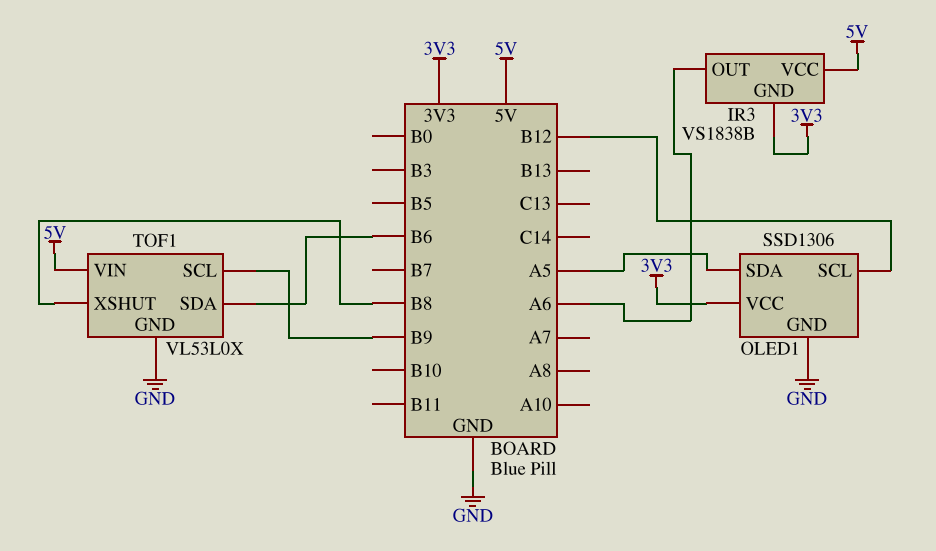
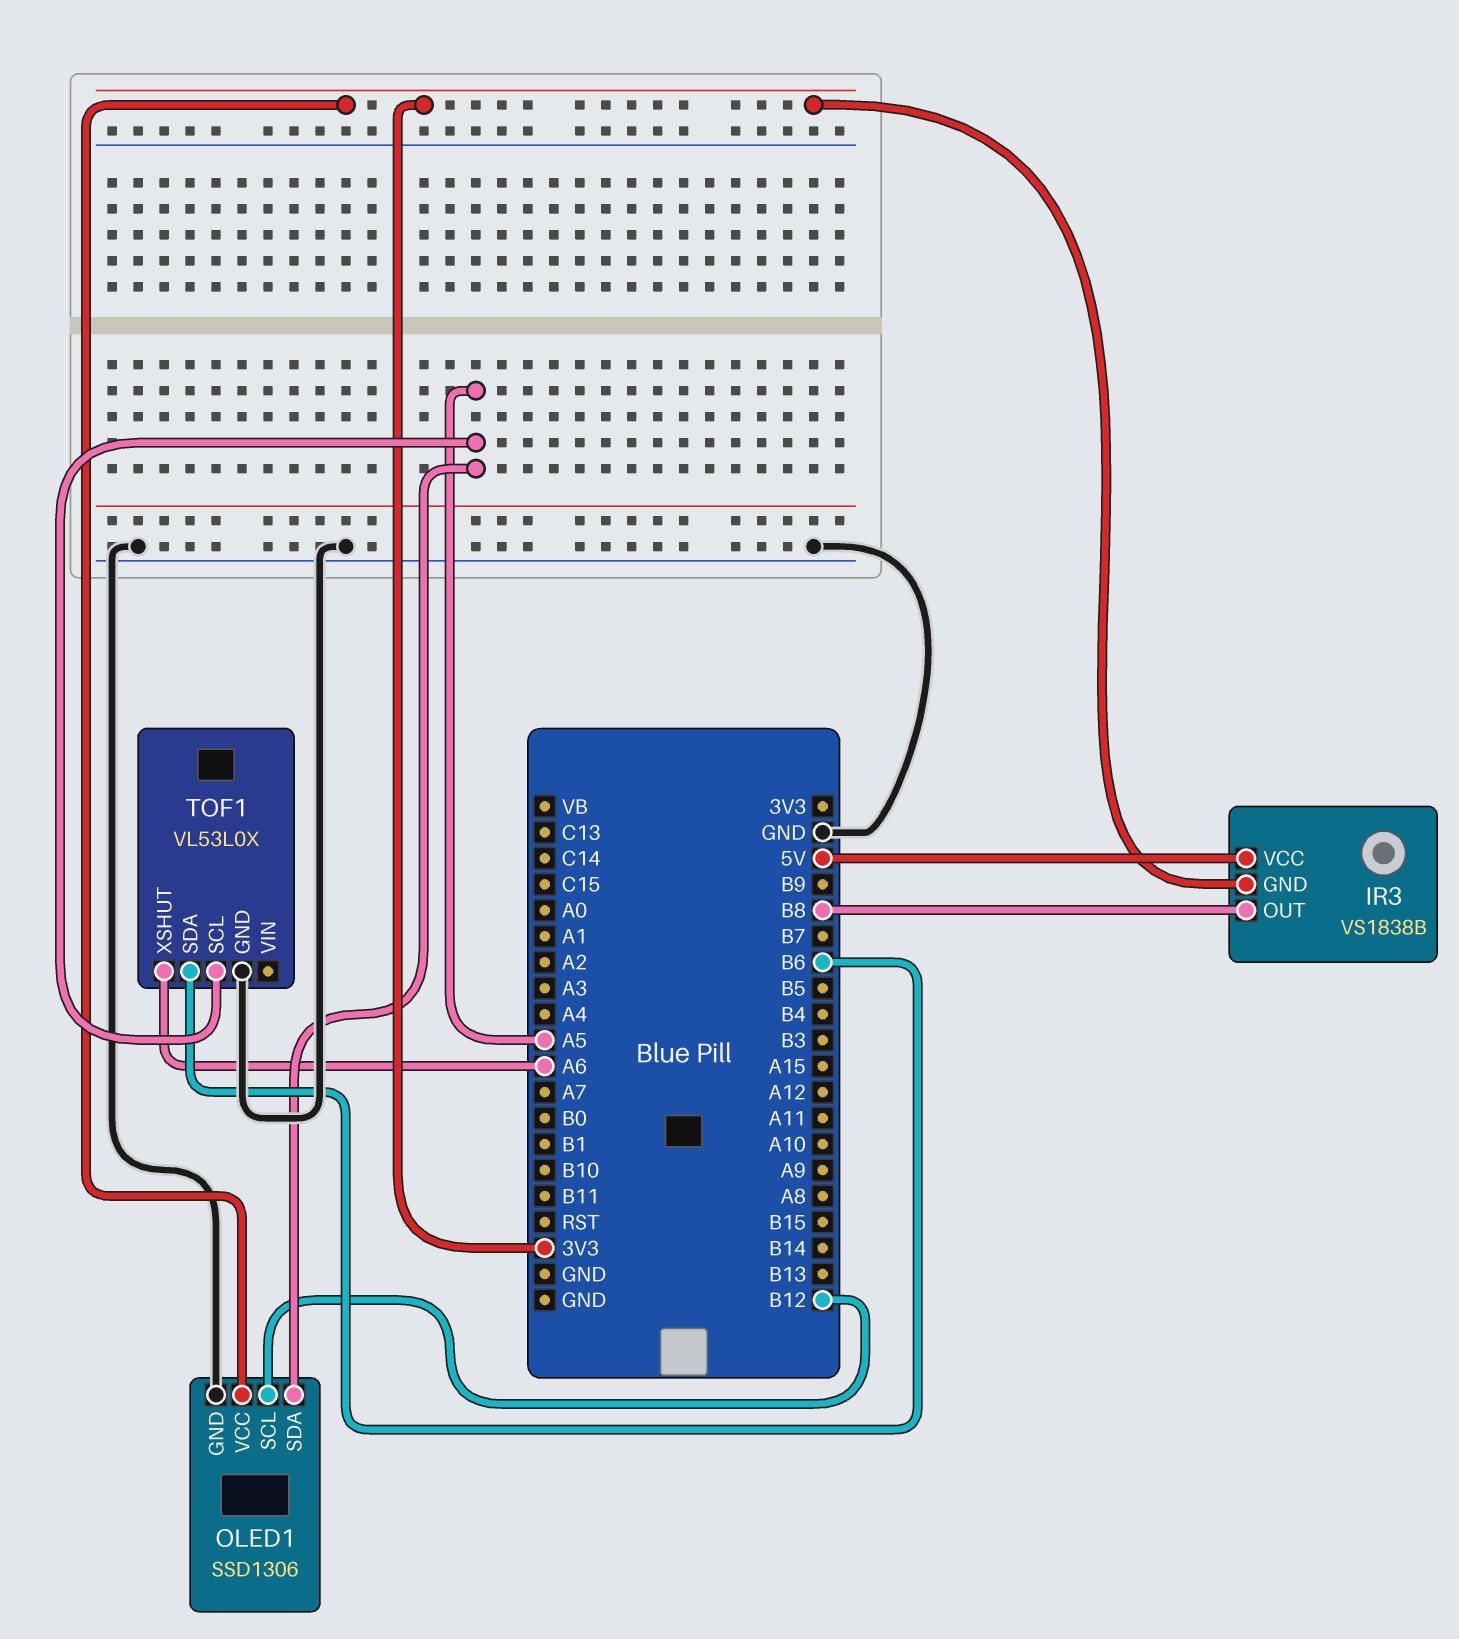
IR3 pin OUT: A6 -> B8
TOF1 pin SCL: B9 -> A5
TOF1 pin VIN: 5V -> none
TOF1 pin XSHUT: B8 -> A6

